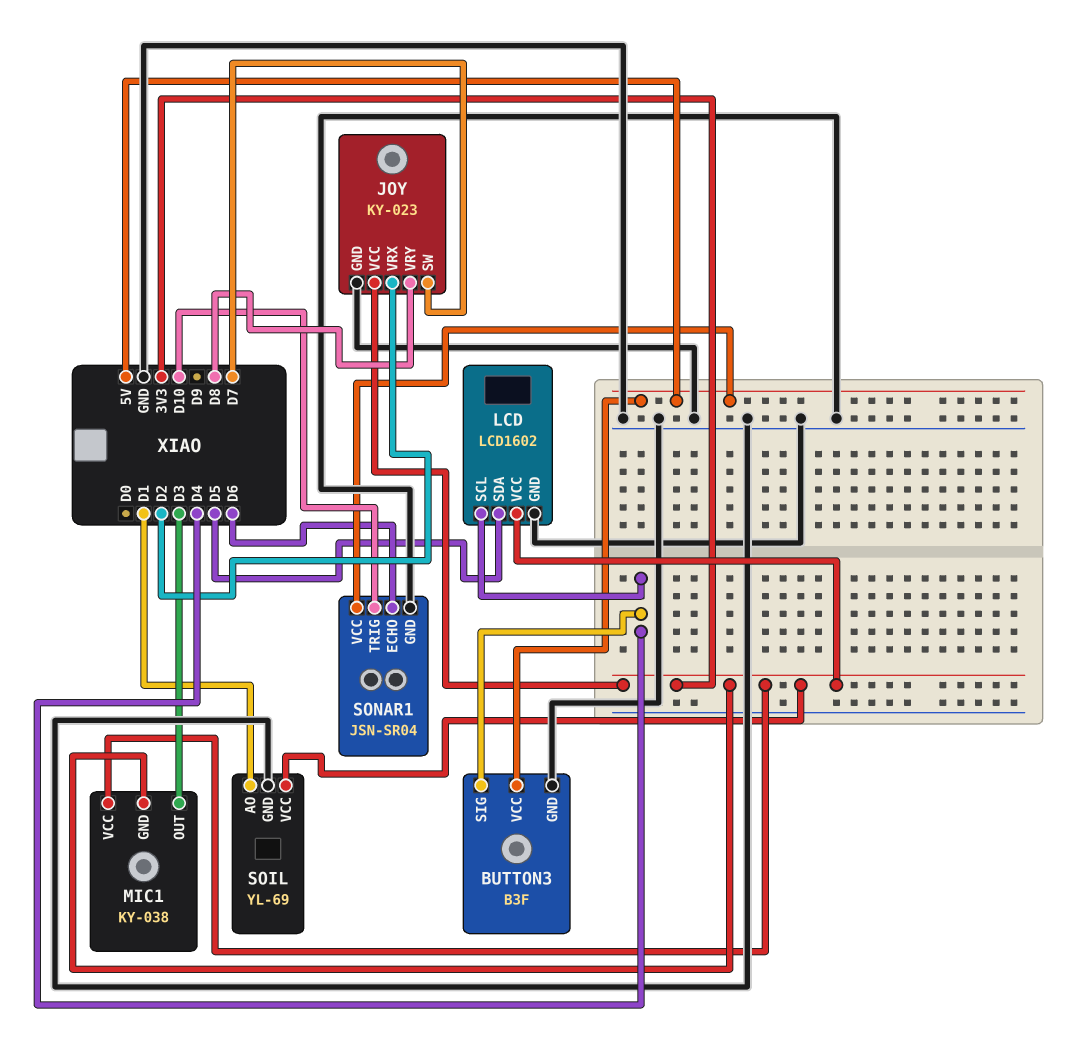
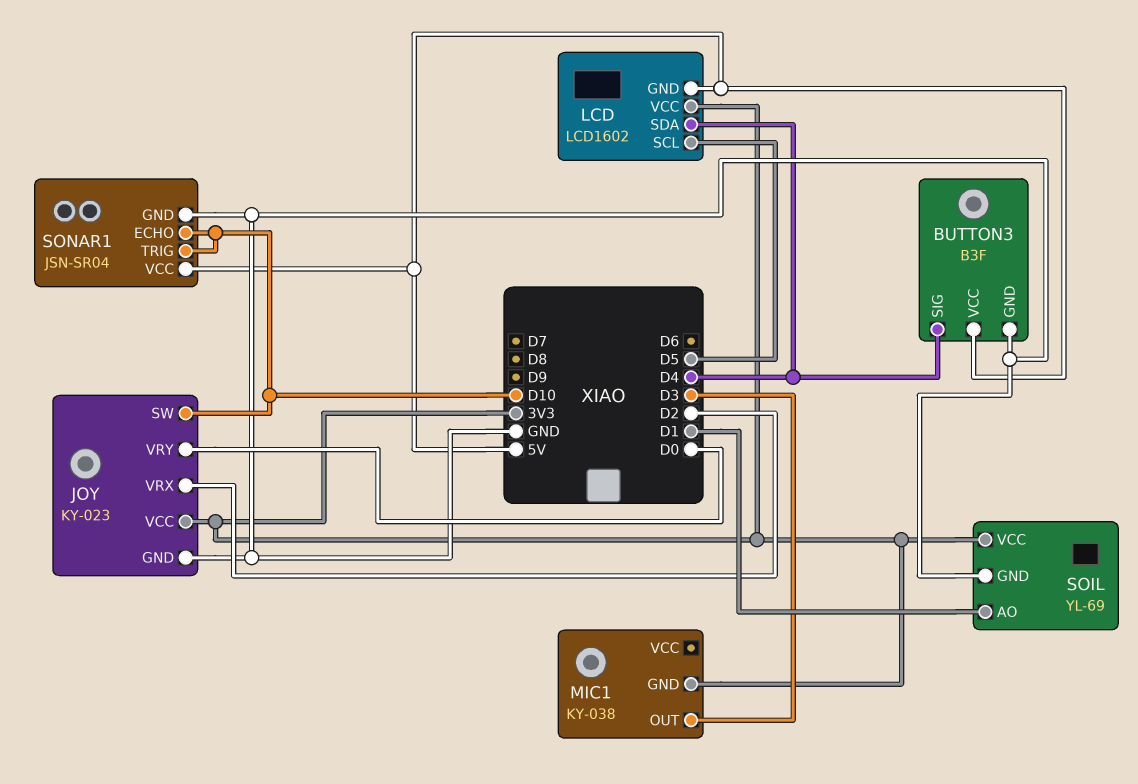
JOY pin SW: D7 -> D10
JOY pin VRY: D8 -> D0
LCD pin GND: GND -> 5V
LCD pin SCL: D4 -> D5
LCD pin SDA: D5 -> D4
MIC1 pin VCC: 3V3 -> none
SONAR1 pin ECHO: D6 -> D10

